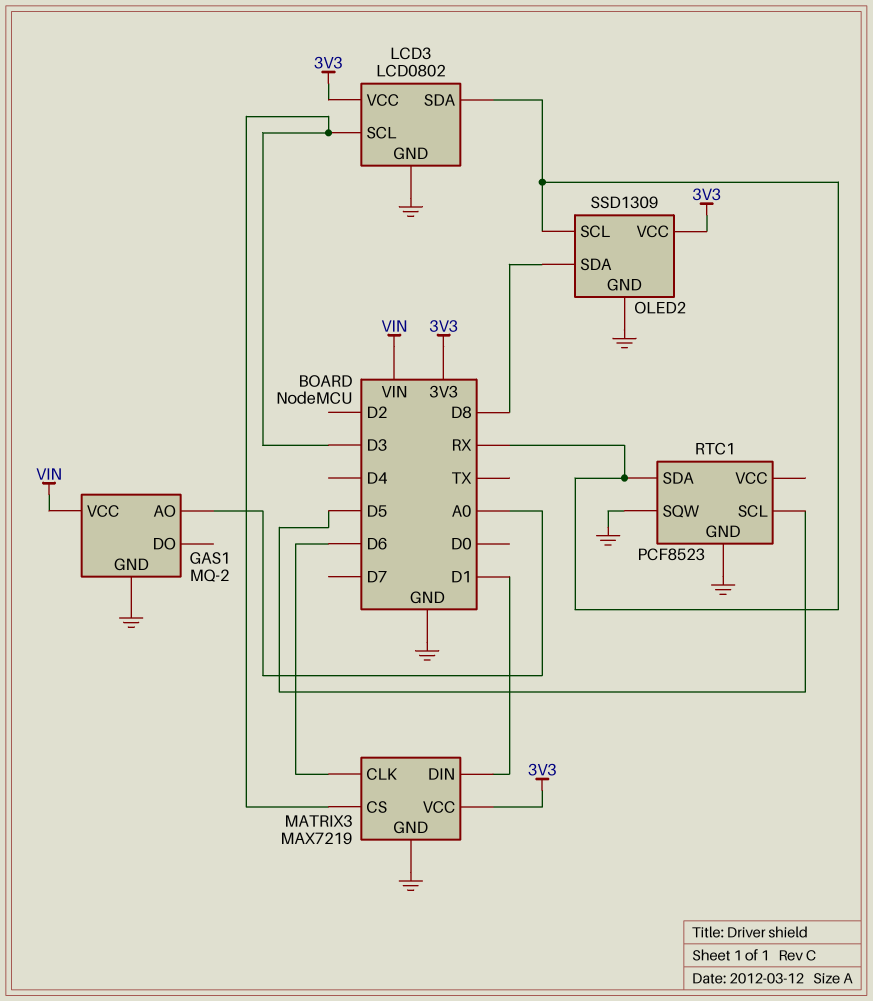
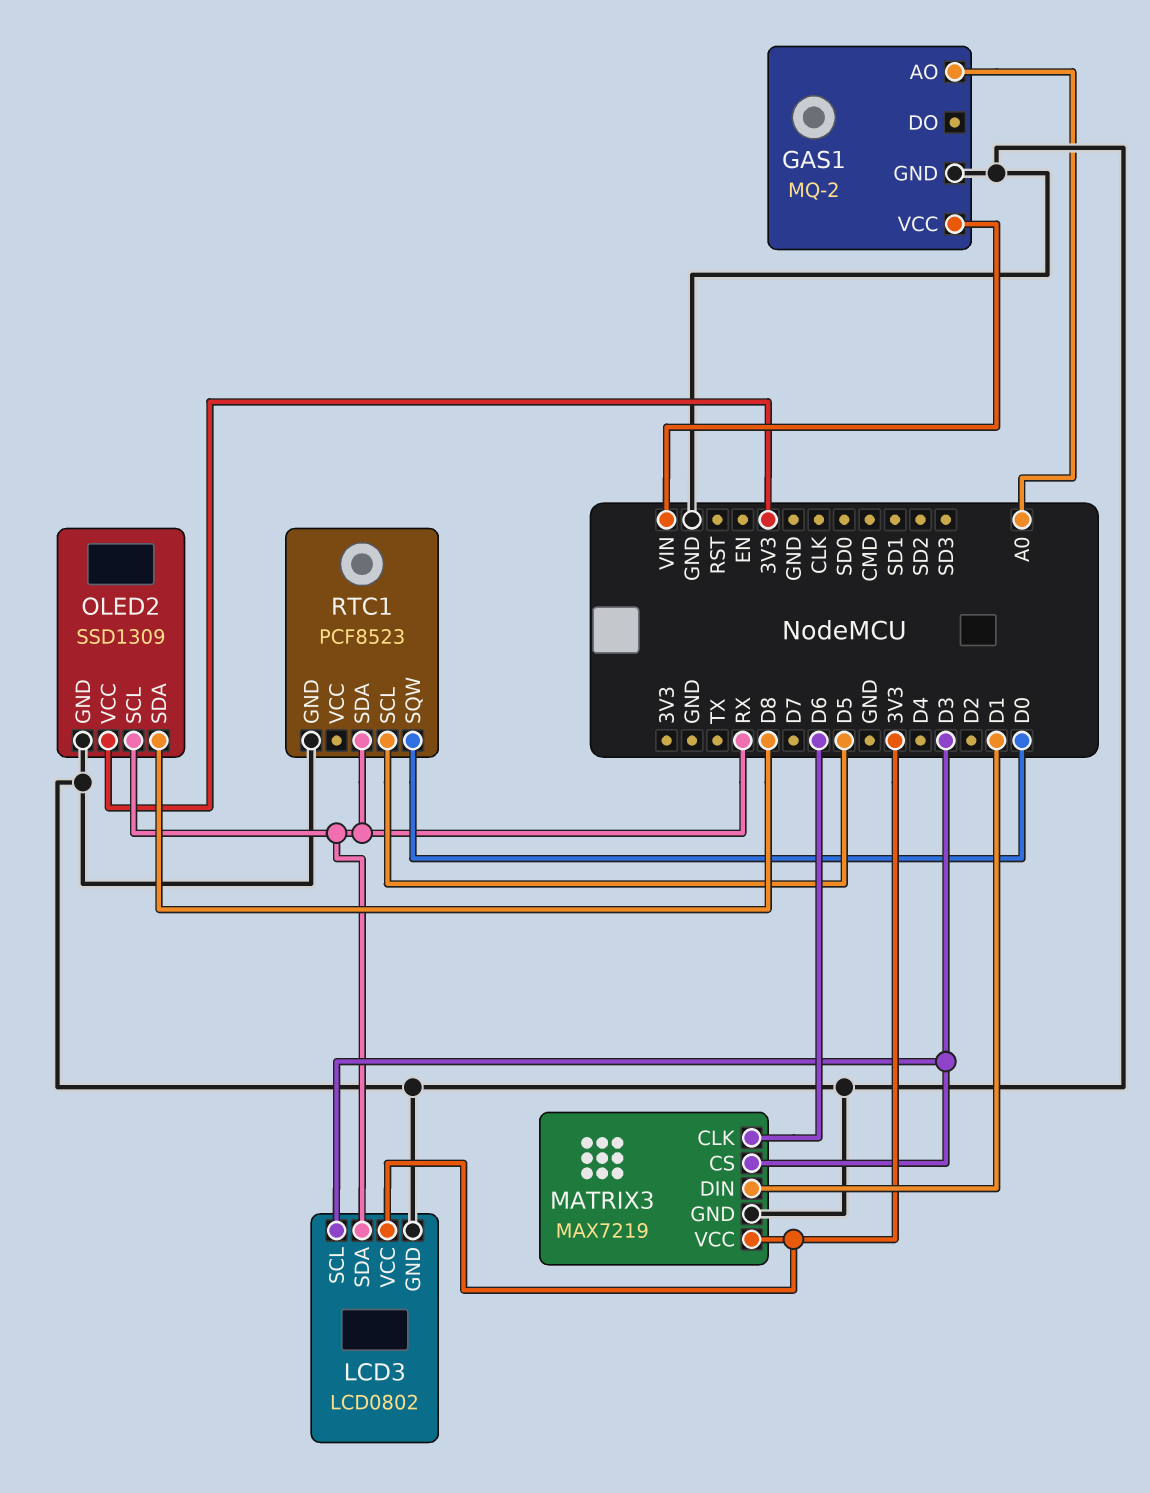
RTC1 pin SQW: GND -> D0

